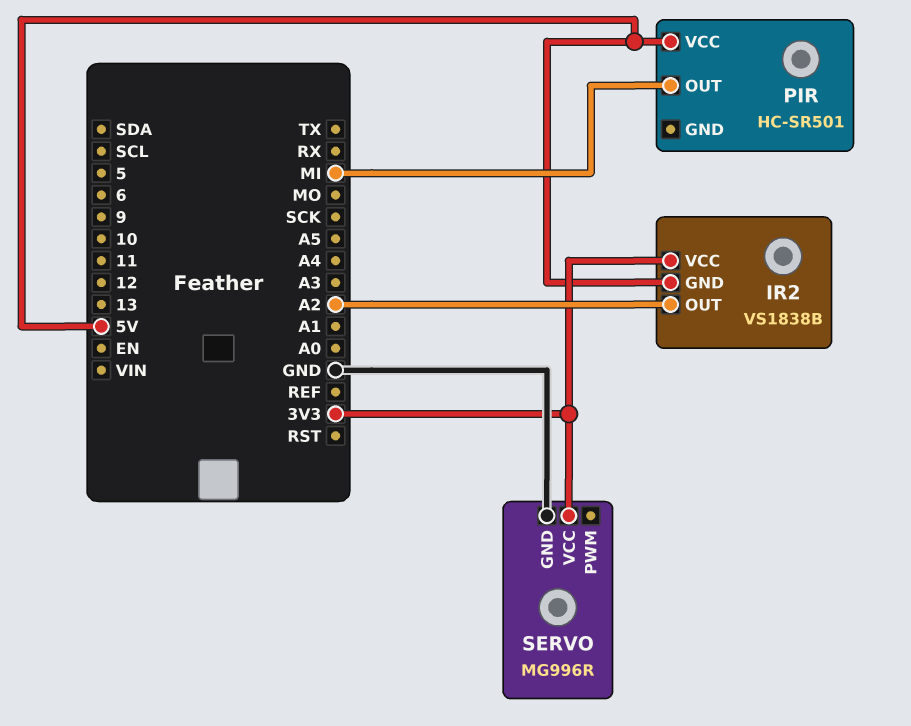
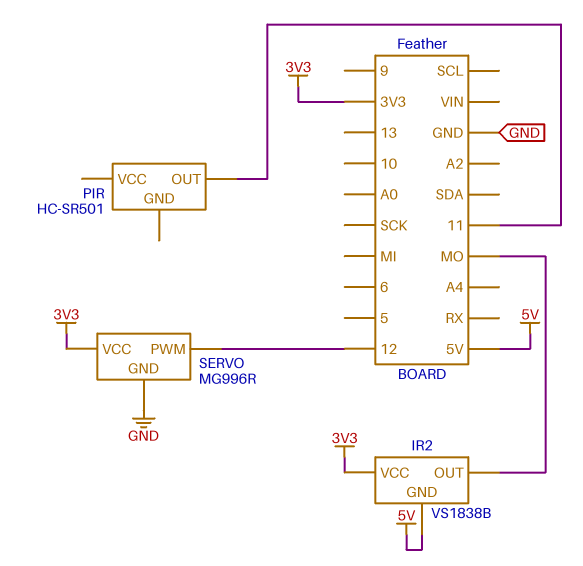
IR2 pin OUT: A2 -> MO
PIR pin OUT: MI -> 11
PIR pin VCC: 5V -> none
SERVO pin PWM: none -> 12

